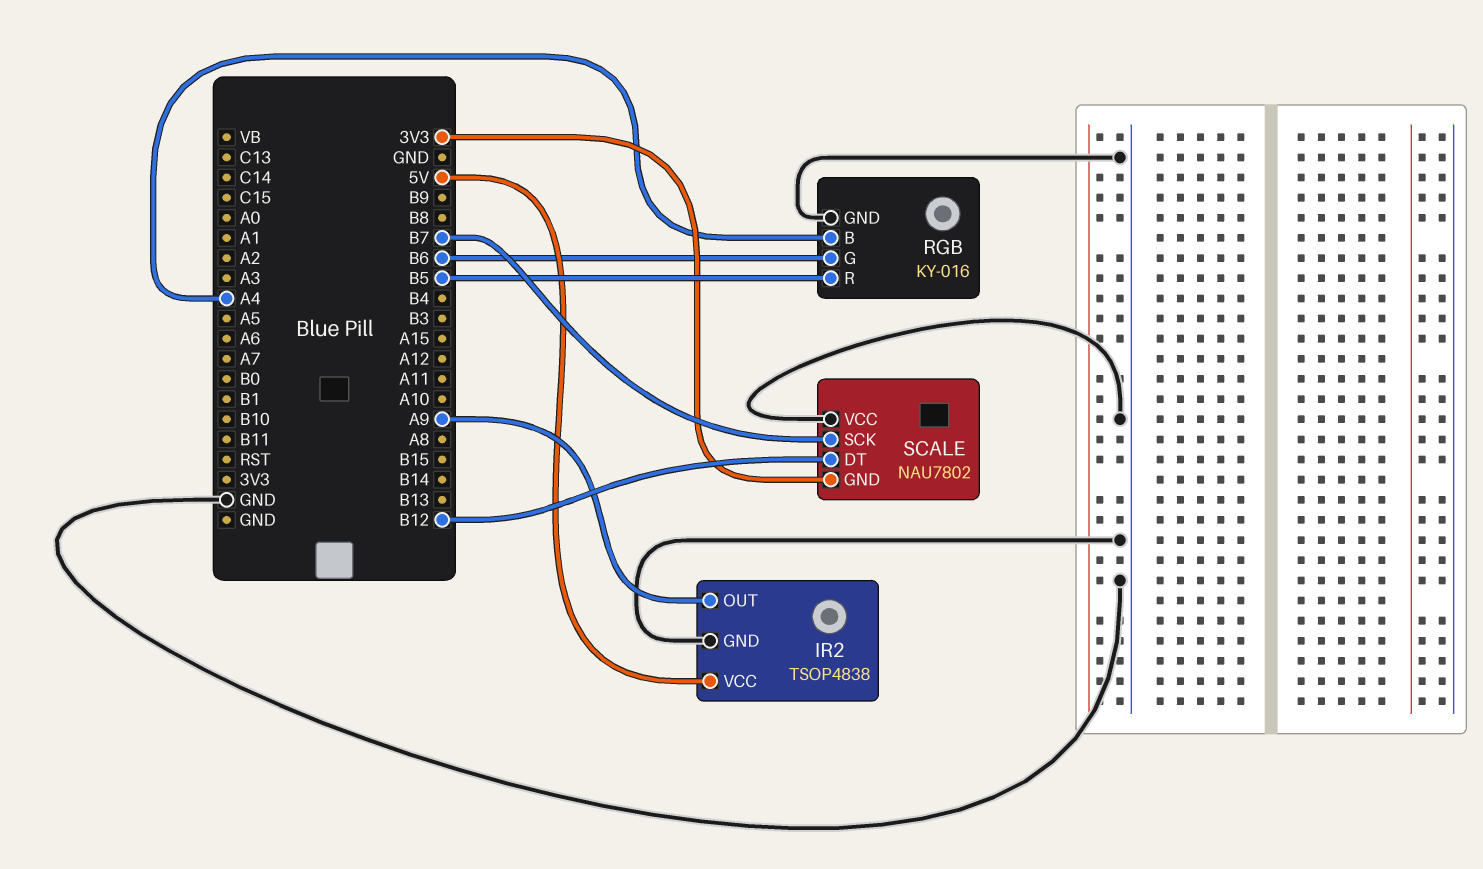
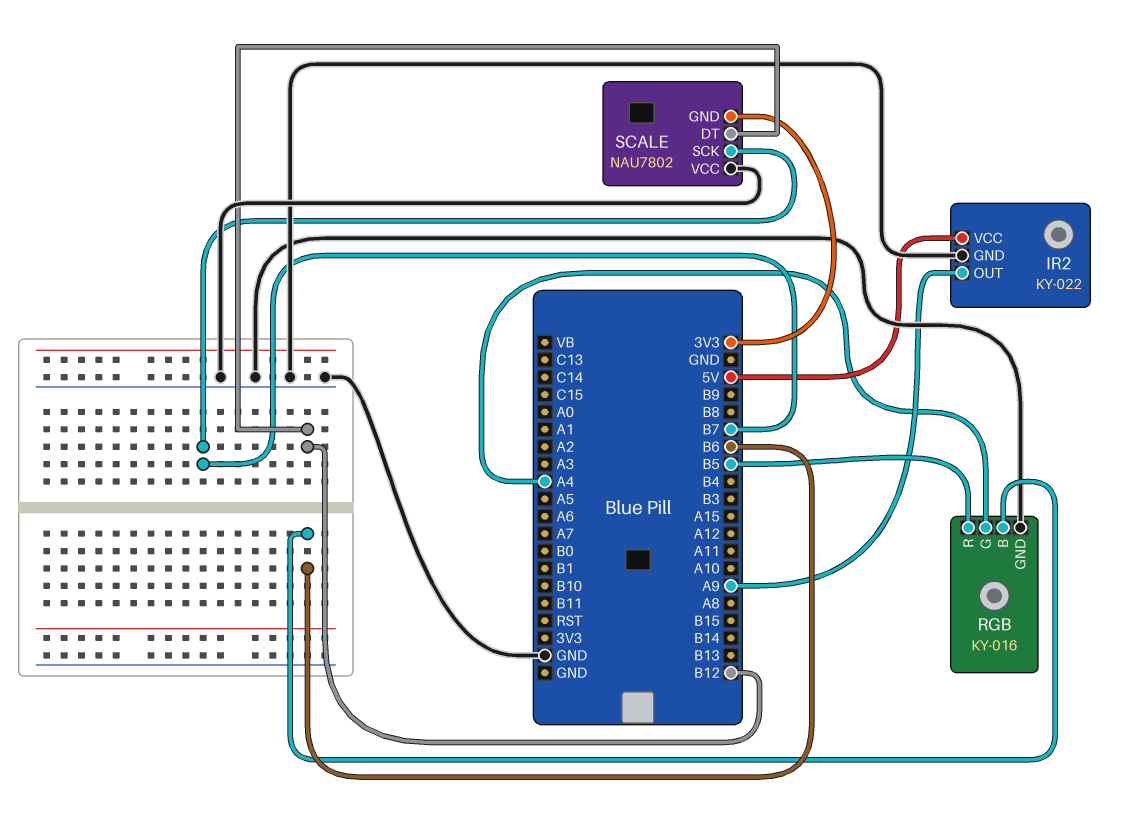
IR2: TSOP4838 -> KY-022
RGB pin B: A4 -> B6
RGB pin G: B6 -> A4

